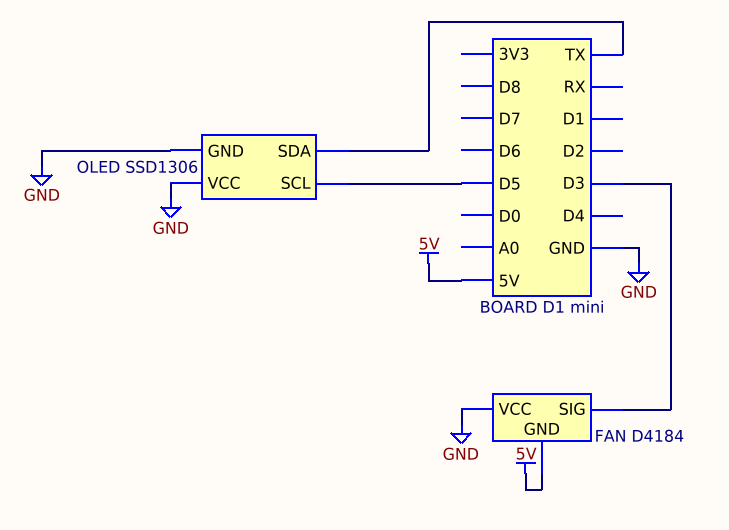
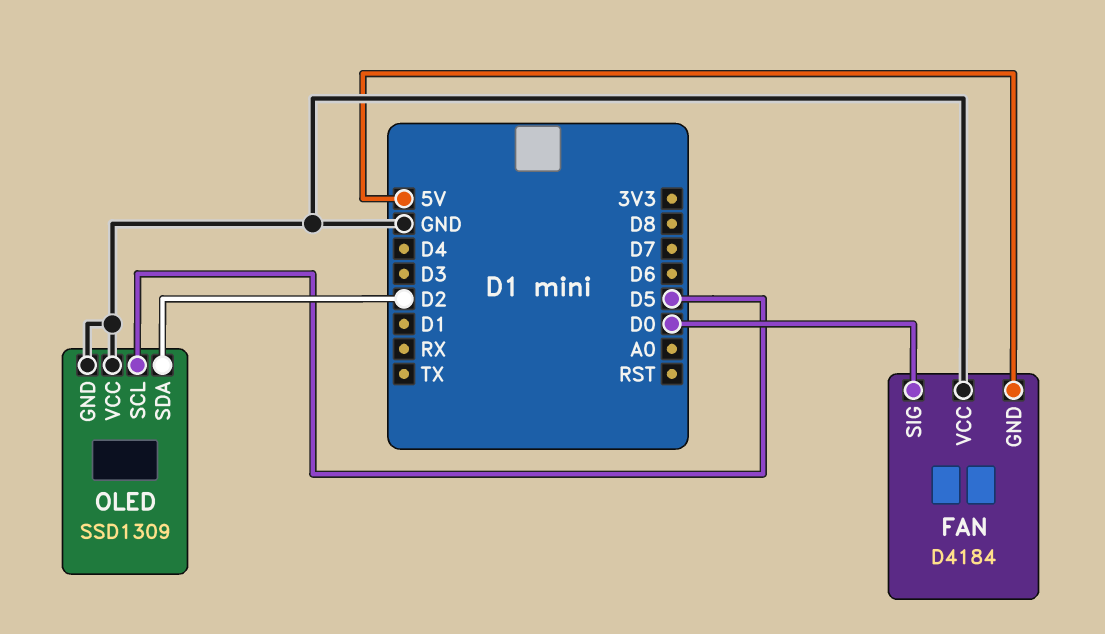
FAN pin SIG: D3 -> D0
OLED: SSD1306 -> SSD1309
OLED pin SDA: TX -> D2

